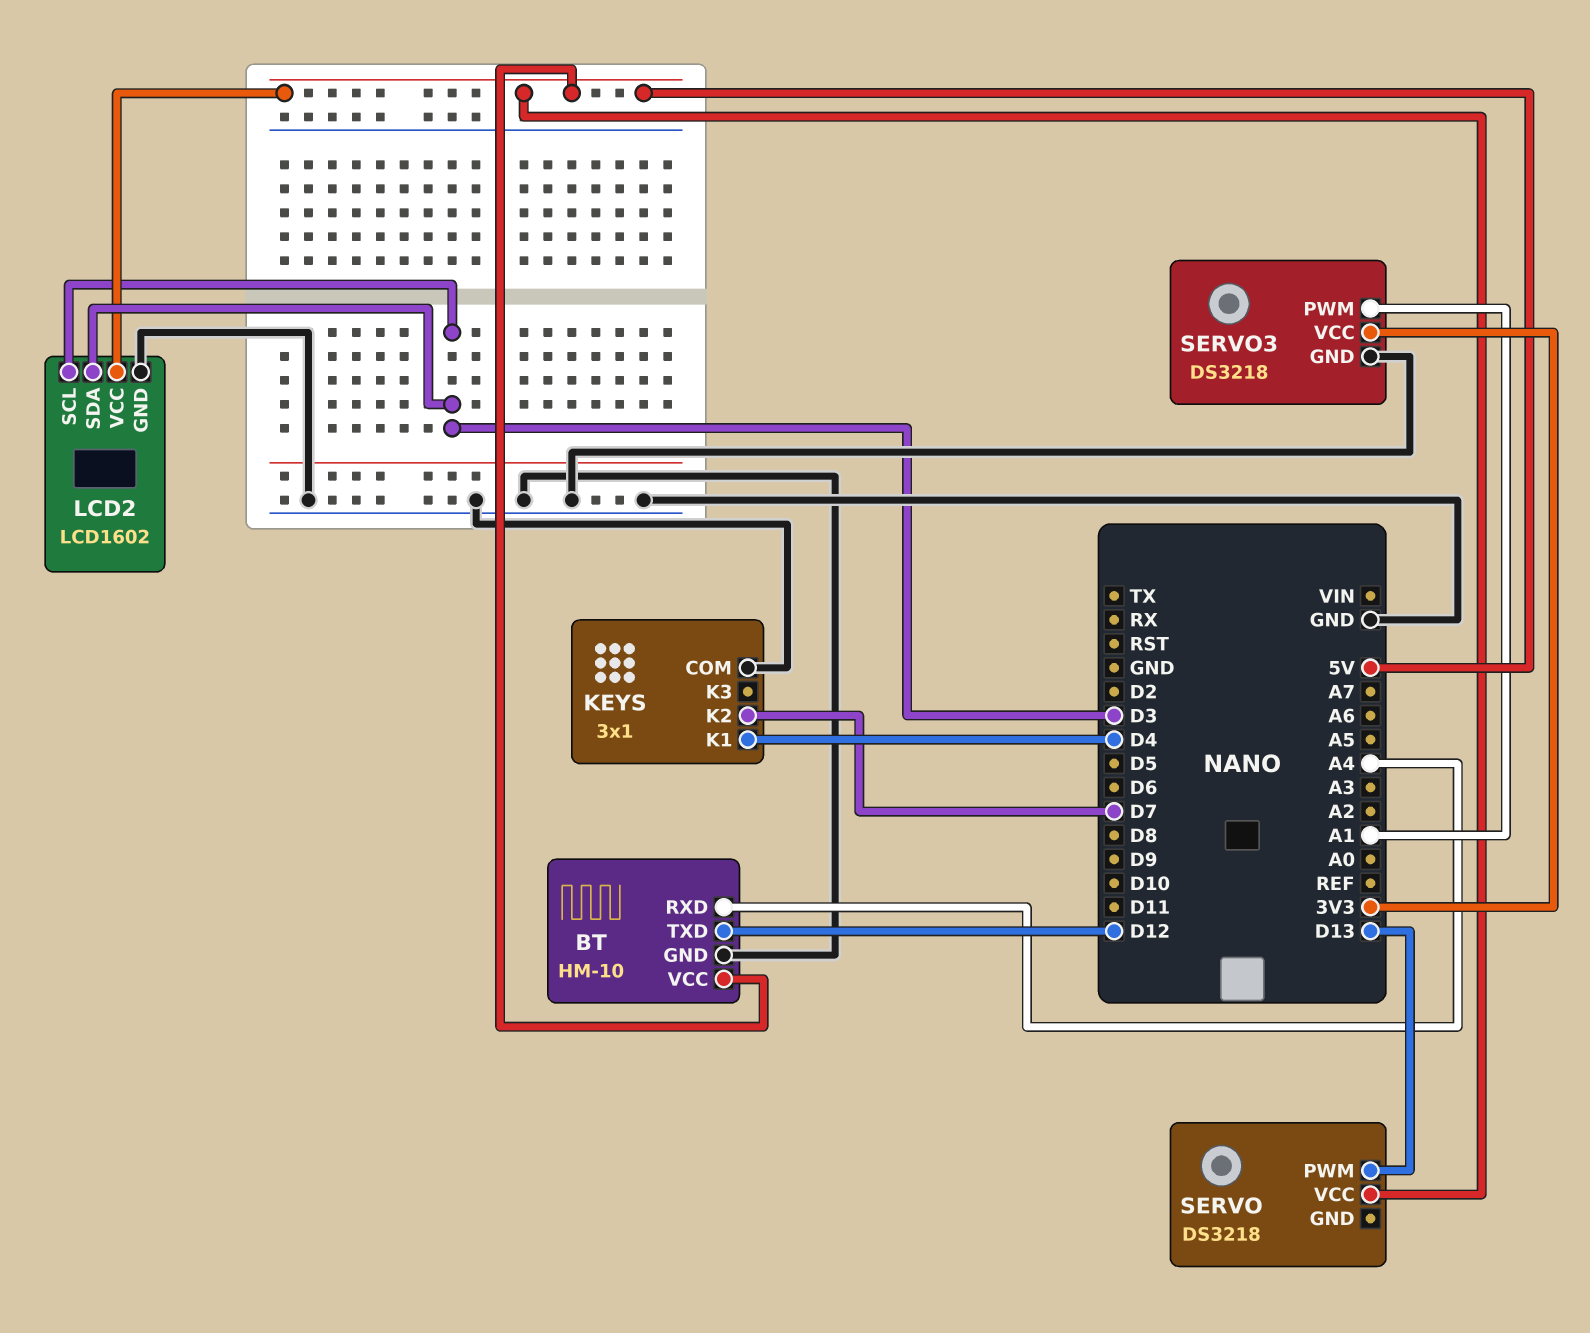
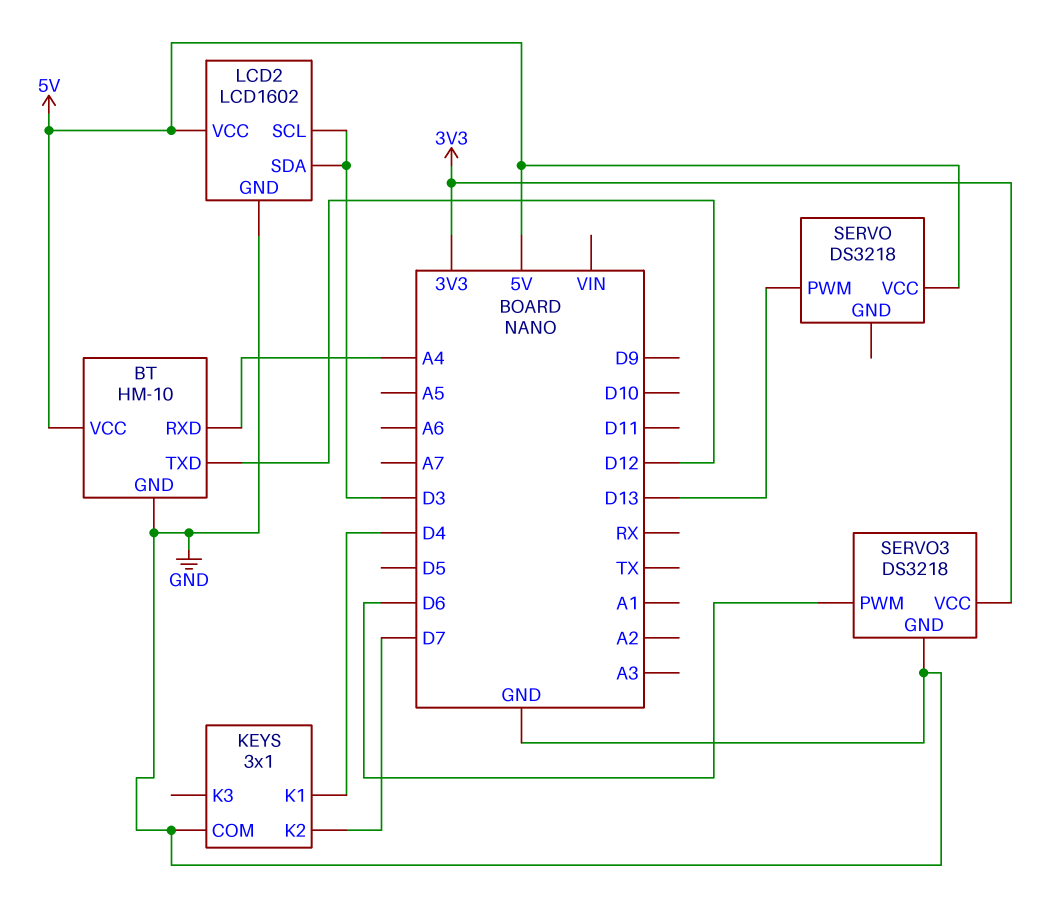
SERVO3 pin PWM: A1 -> D6

